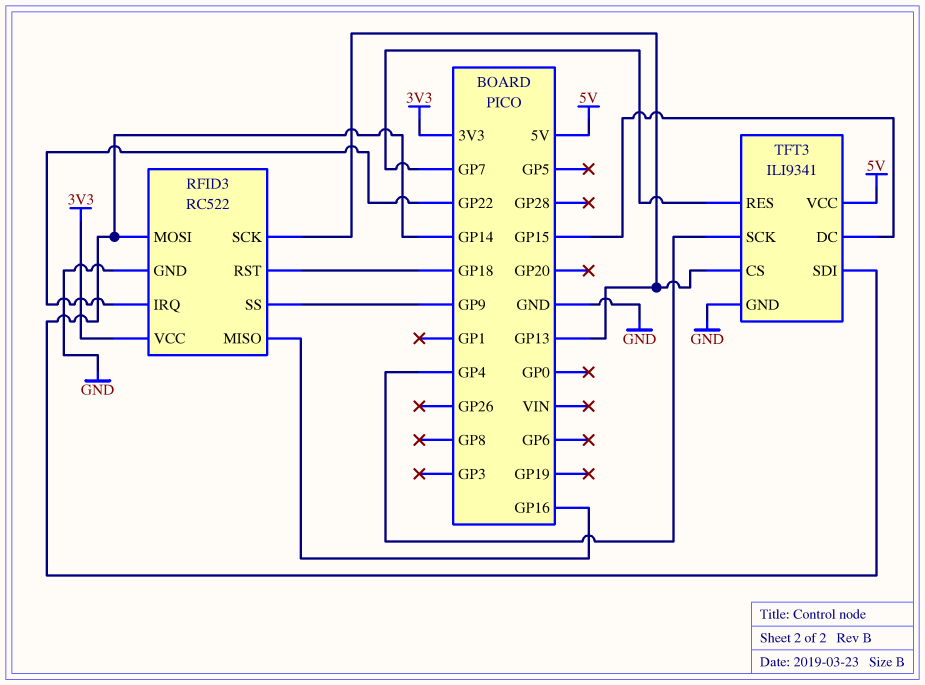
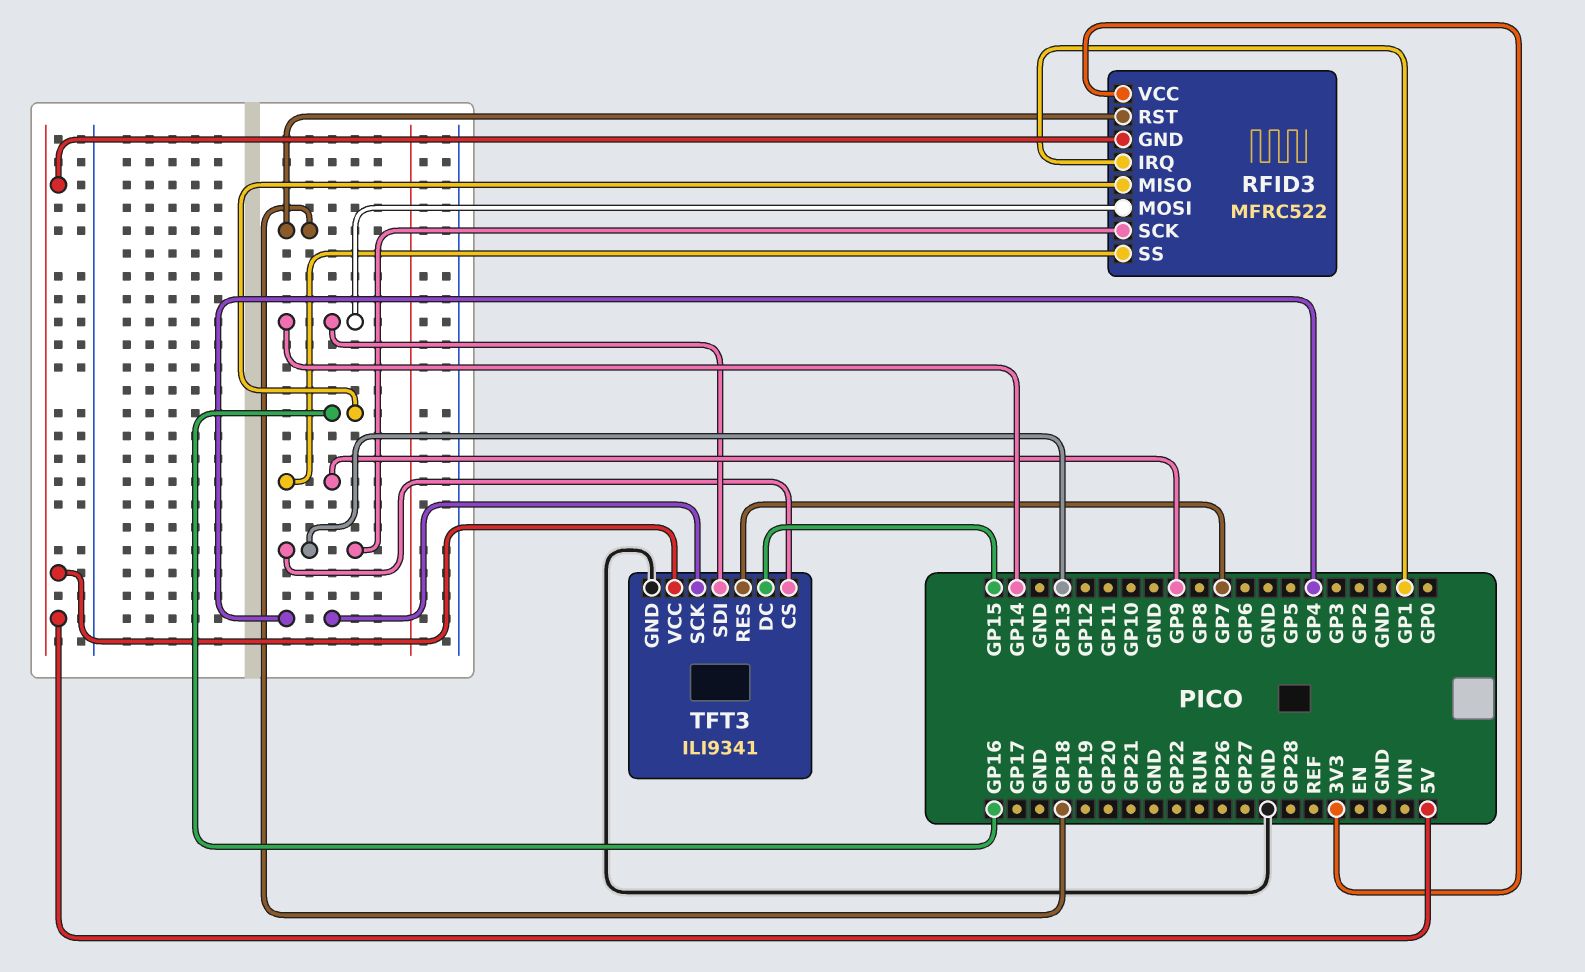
RFID3: RC522 -> MFRC522
RFID3 pin GND: GND -> 5V
RFID3 pin IRQ: GP22 -> GP1

